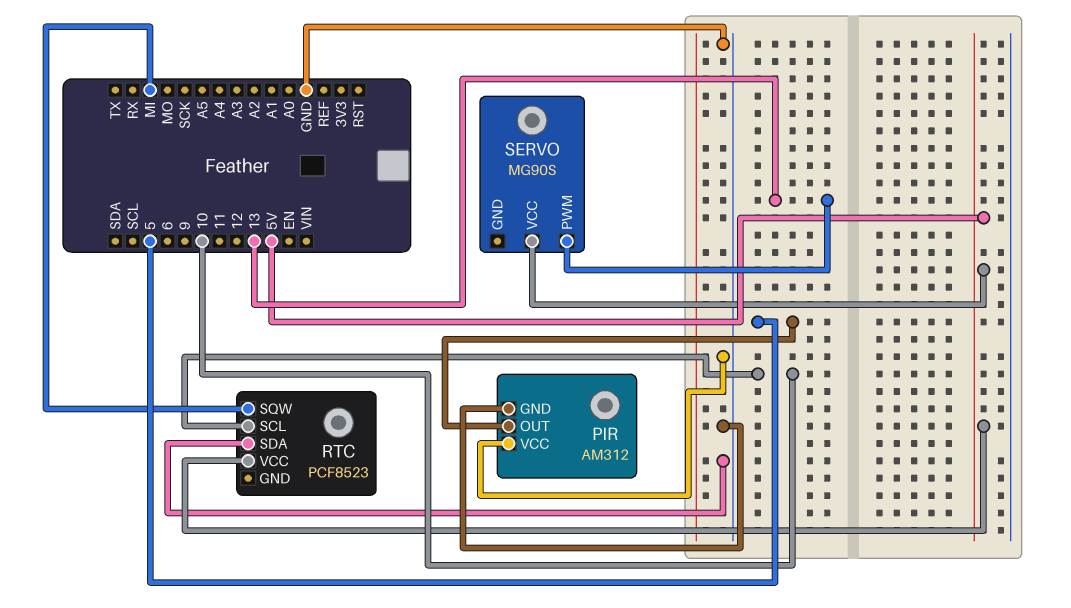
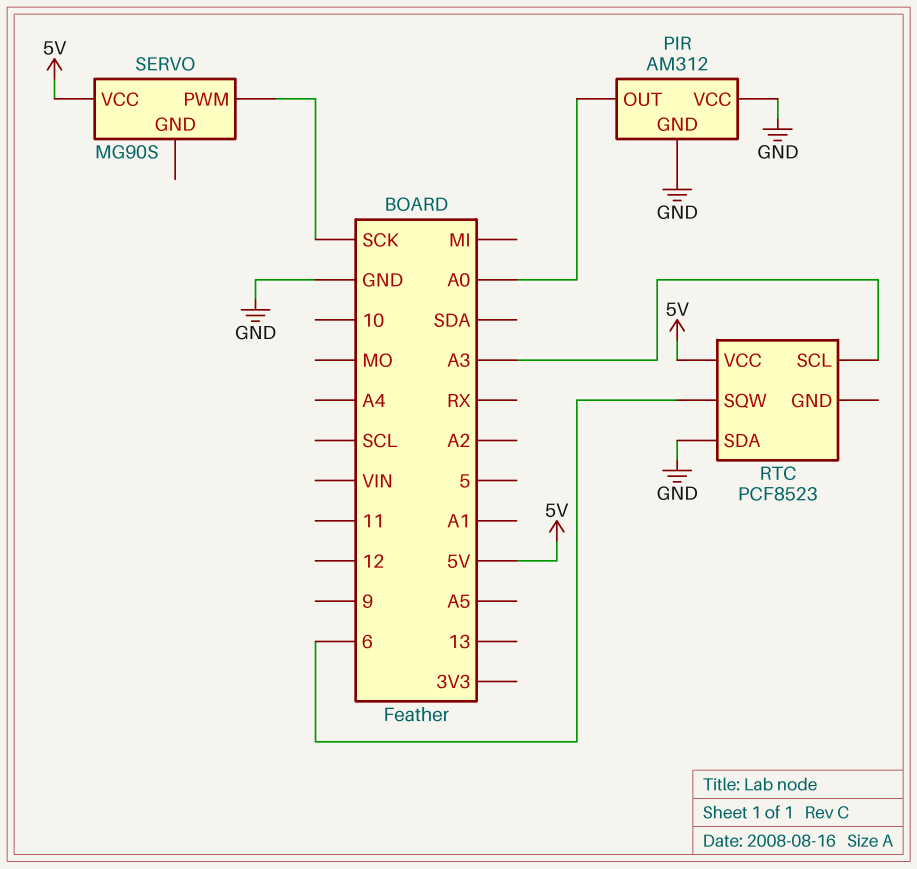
PIR pin OUT: 5 -> A0
RTC pin SCL: 10 -> A3
RTC pin SQW: MI -> 6
SERVO pin PWM: 13 -> SCK

